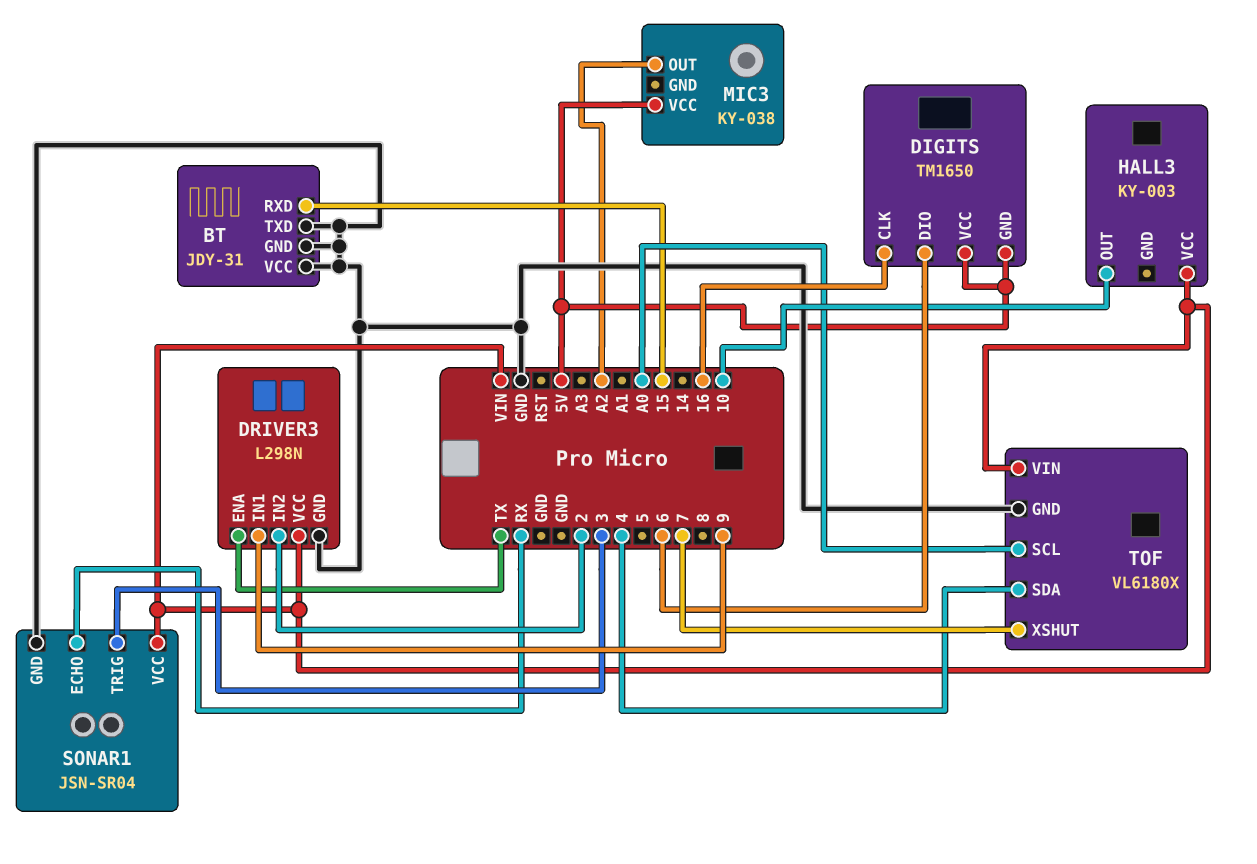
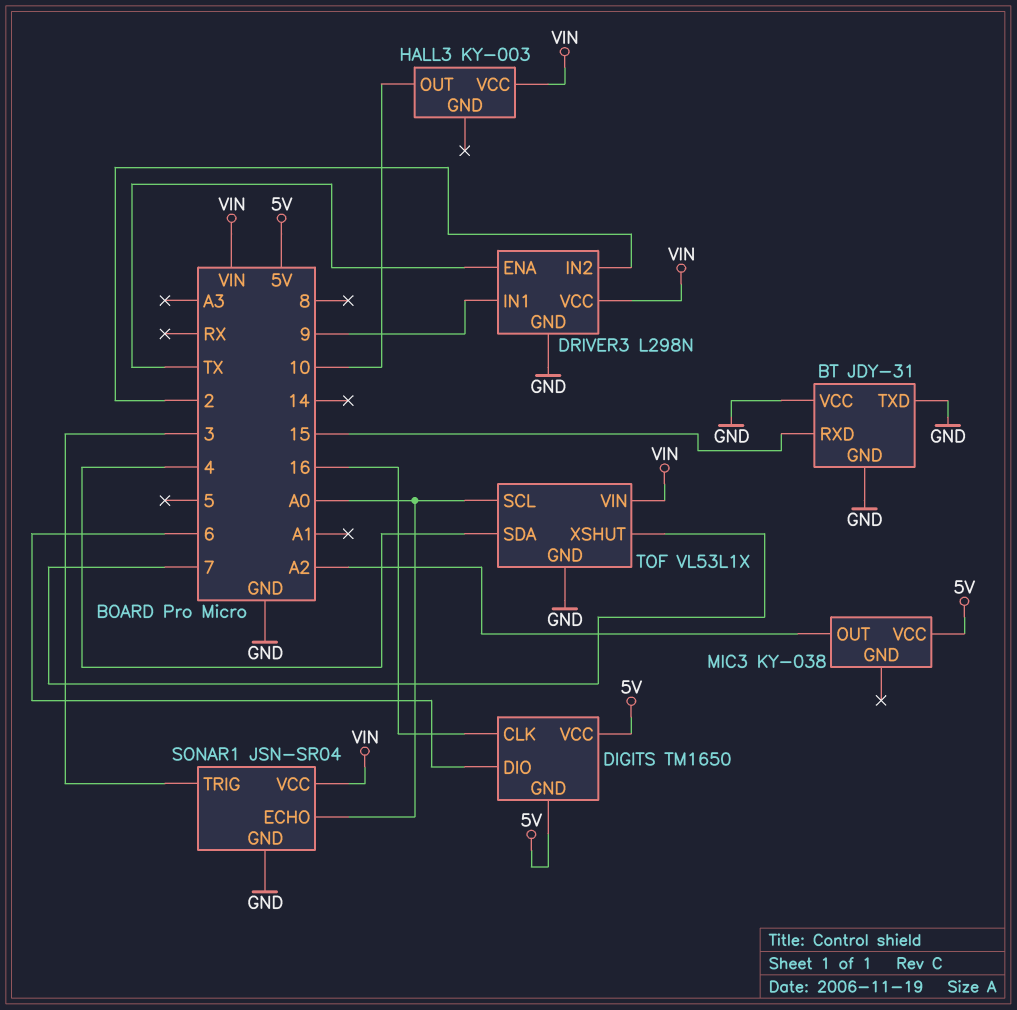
SONAR1 pin ECHO: RX -> A0
TOF: VL6180X -> VL53L1X

